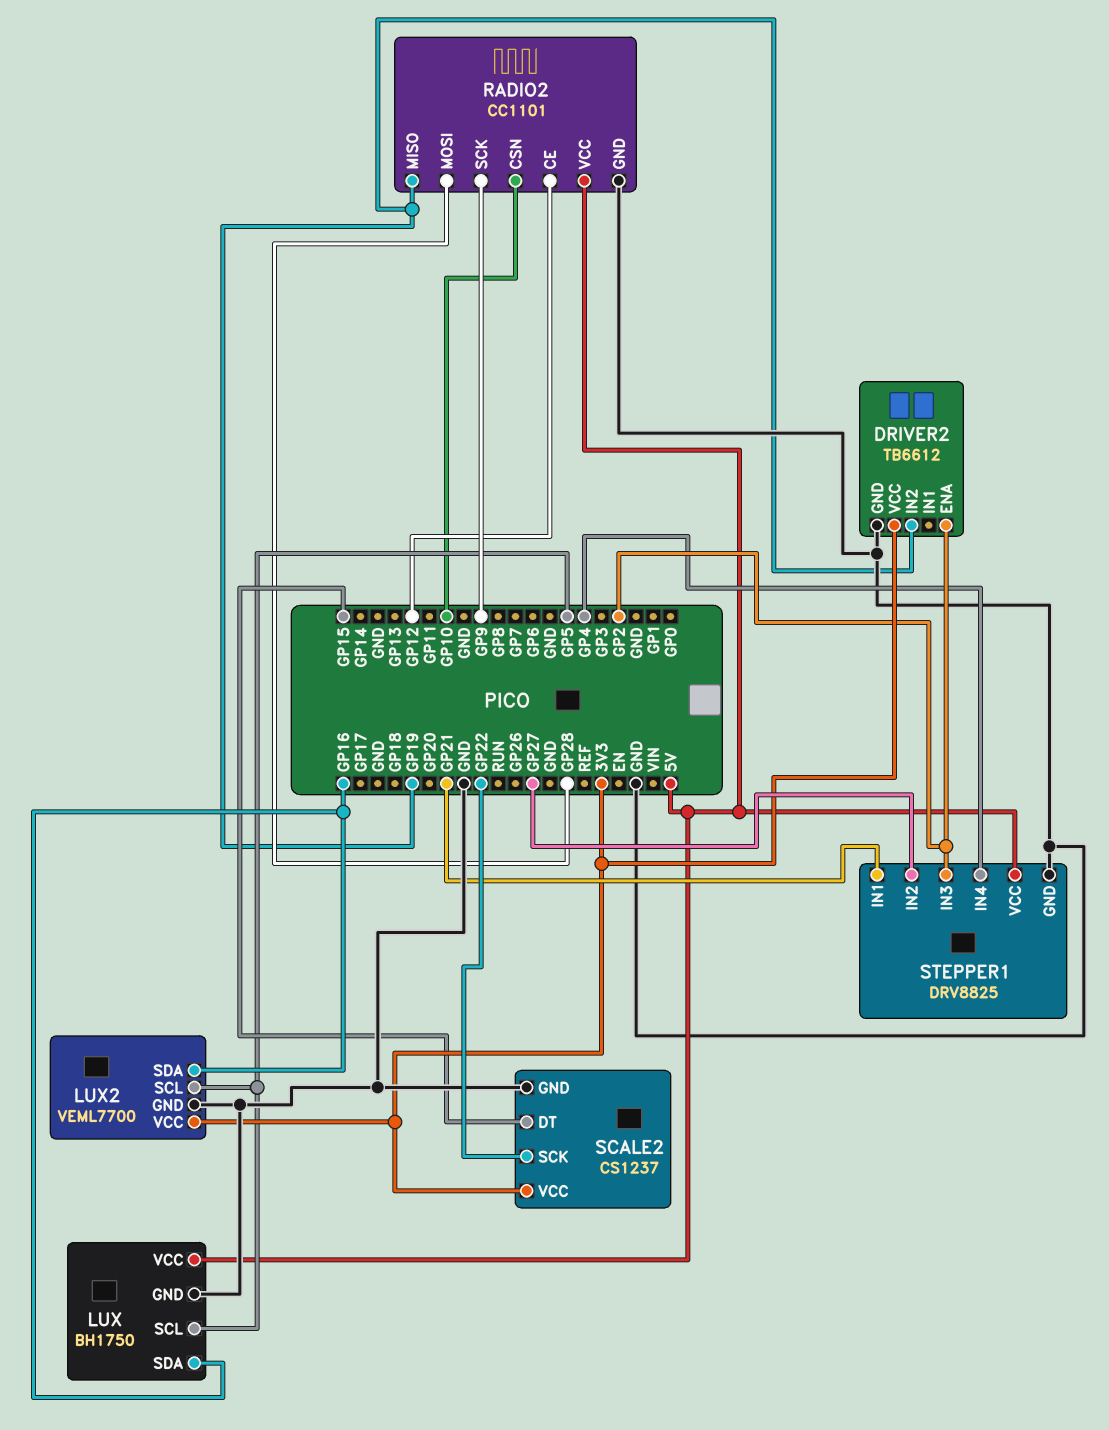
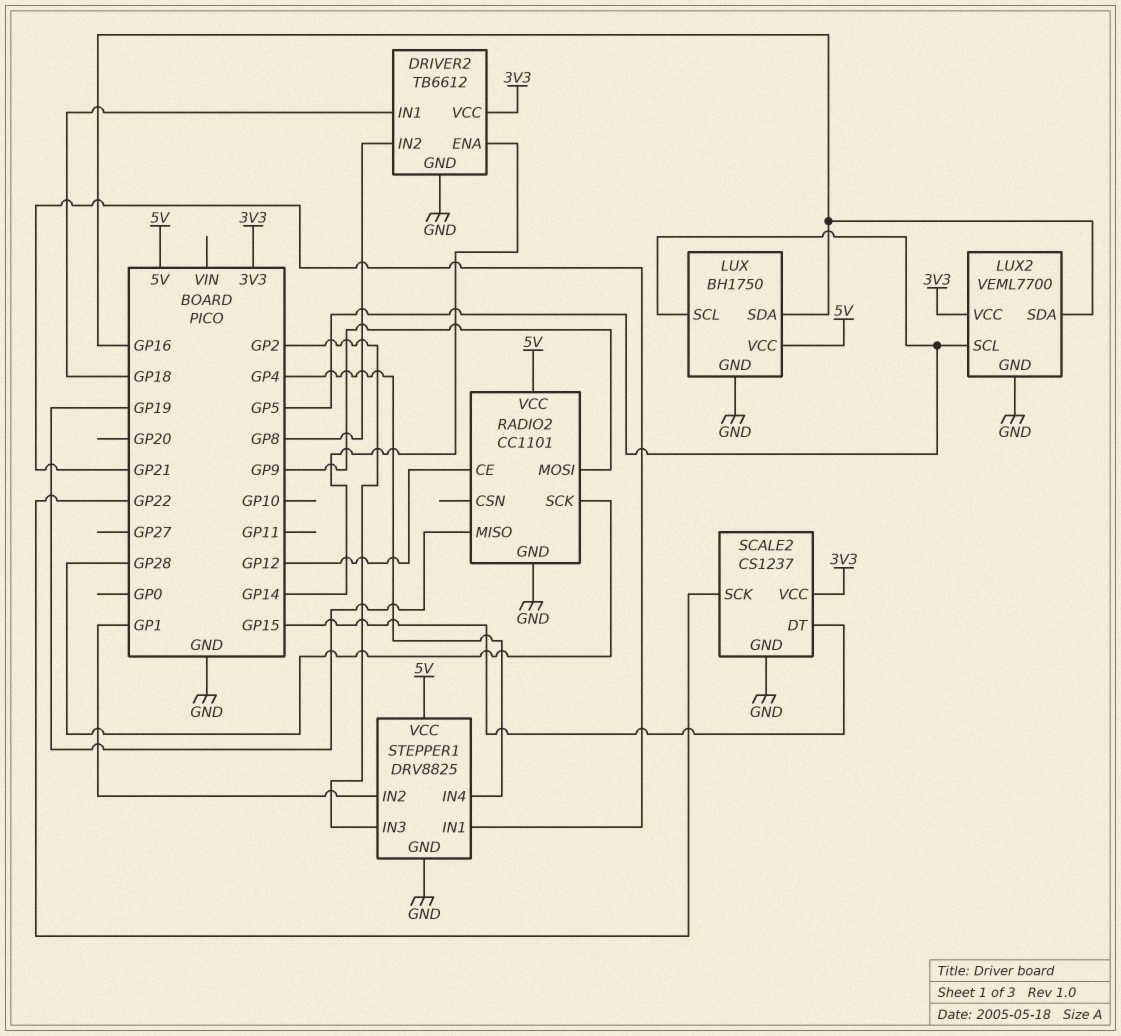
DRIVER2 pin ENA: GP2 -> GP14
DRIVER2 pin IN1: none -> GP18
DRIVER2 pin IN2: GP19 -> GP8
RADIO2 pin CSN: GP10 -> none
RADIO2 pin MOSI: GP28 -> GP9
RADIO2 pin SCK: GP9 -> GP28
STEPPER1 pin IN2: GP27 -> GP1

